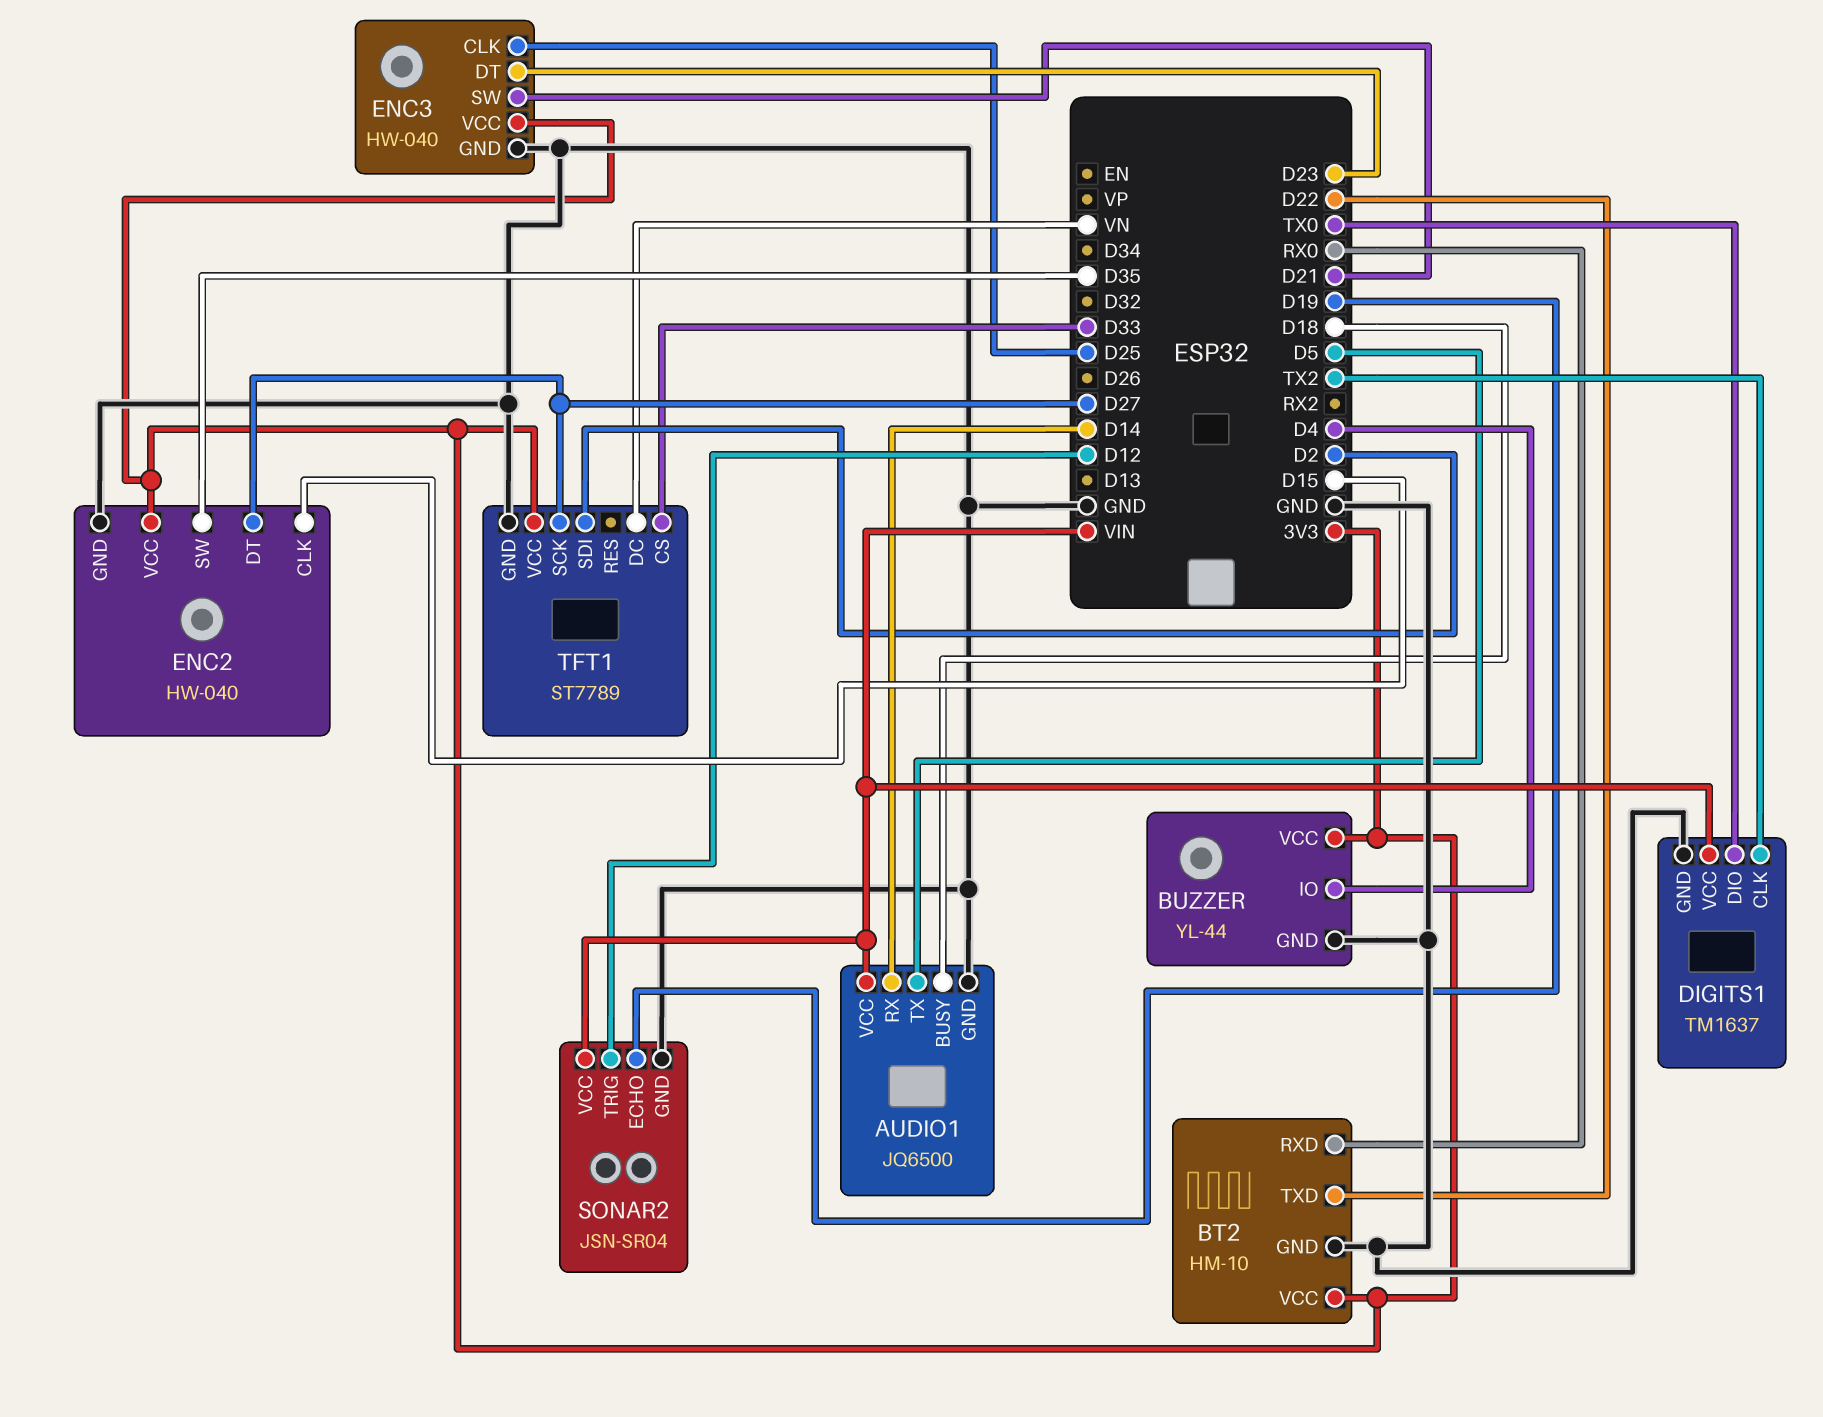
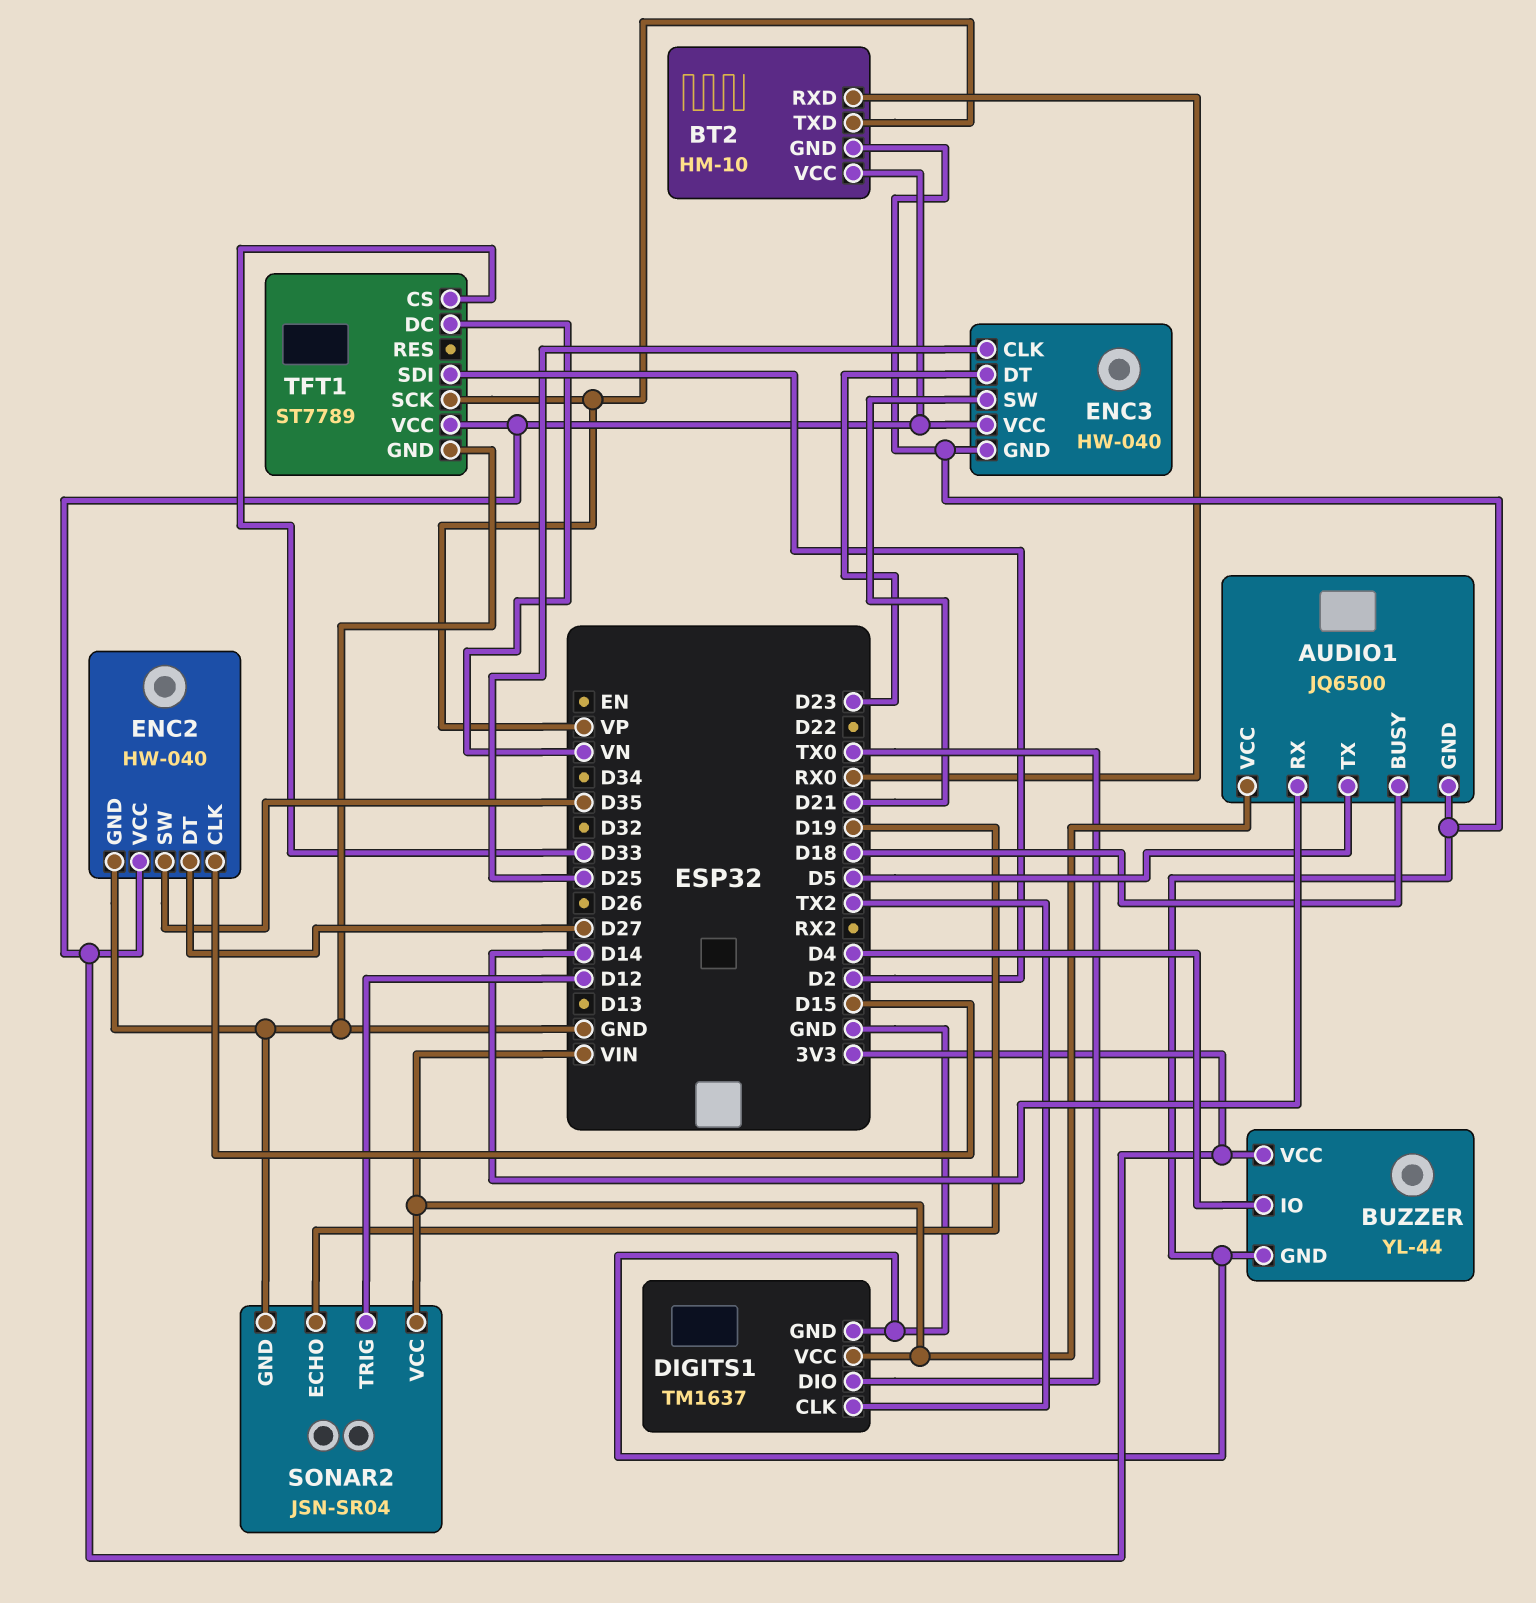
BT2 pin TXD: D22 -> VP
TFT1 pin SCK: D27 -> VP

